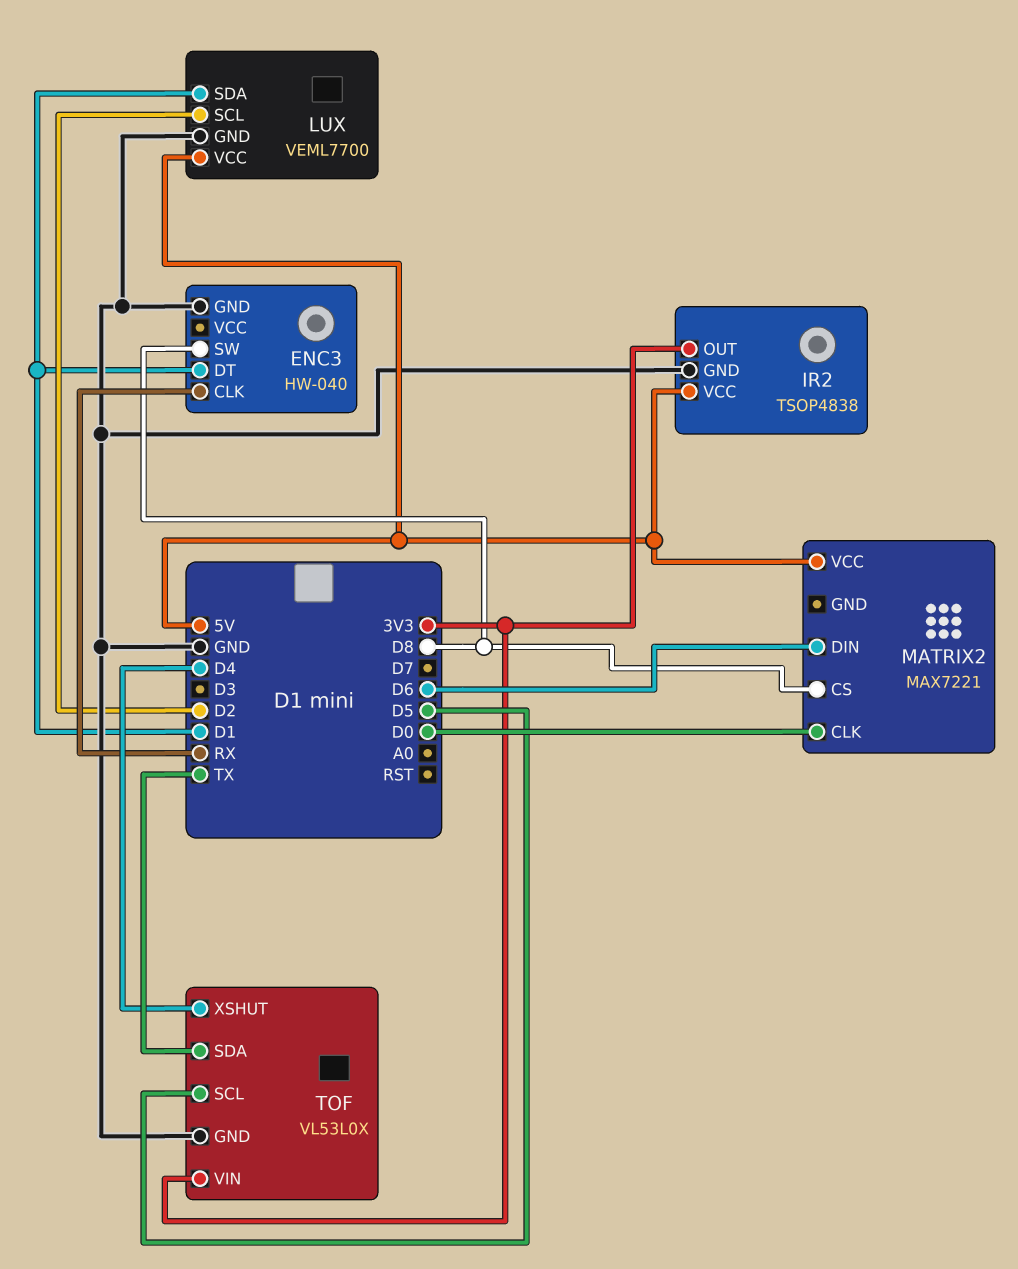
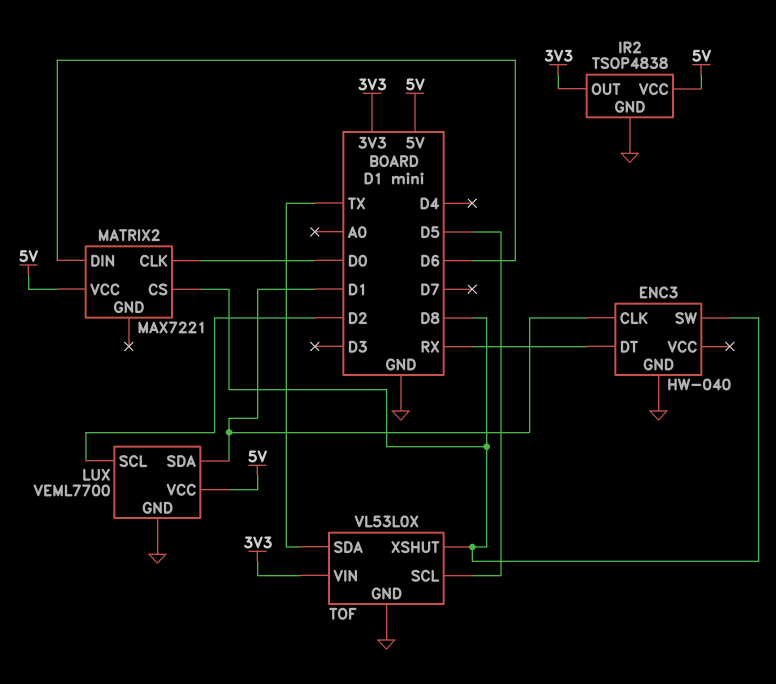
ENC3 pin CLK: RX -> D1
ENC3 pin DT: D1 -> RX
TOF pin XSHUT: D4 -> D8

